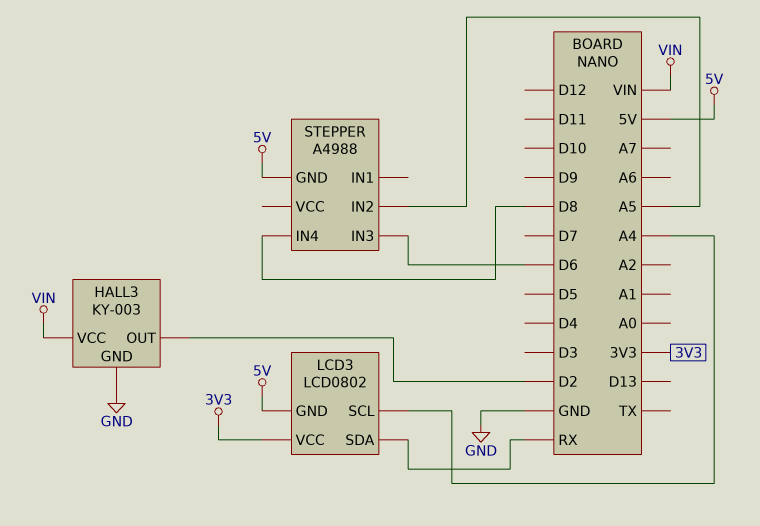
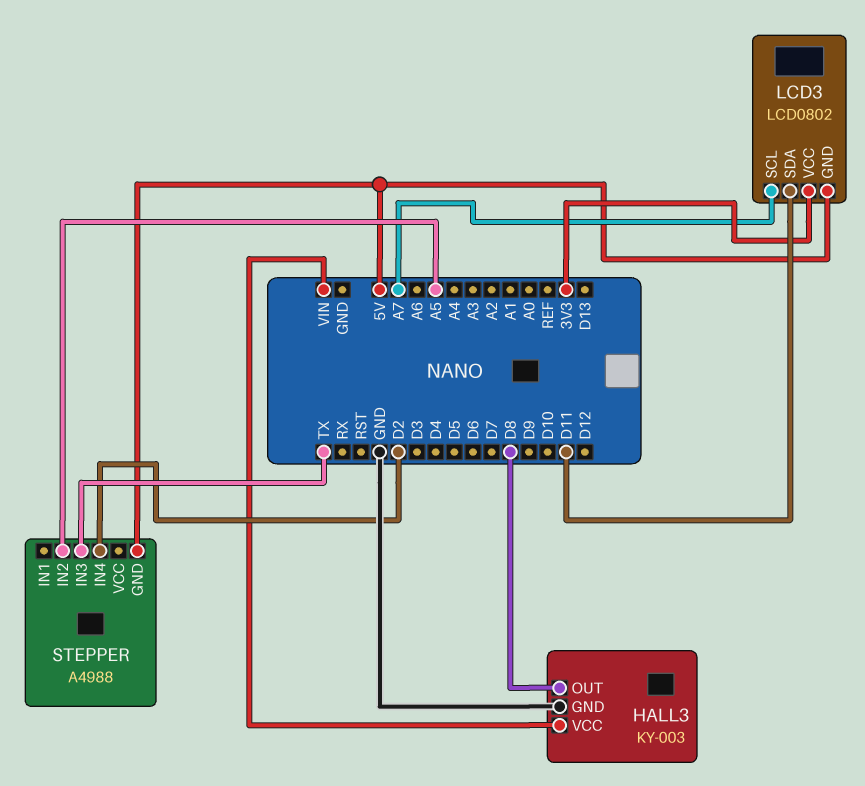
HALL3 pin OUT: D2 -> D8
LCD3 pin SCL: A4 -> A7
LCD3 pin SDA: RX -> D11
STEPPER pin IN3: D6 -> TX
STEPPER pin IN4: D8 -> D2

